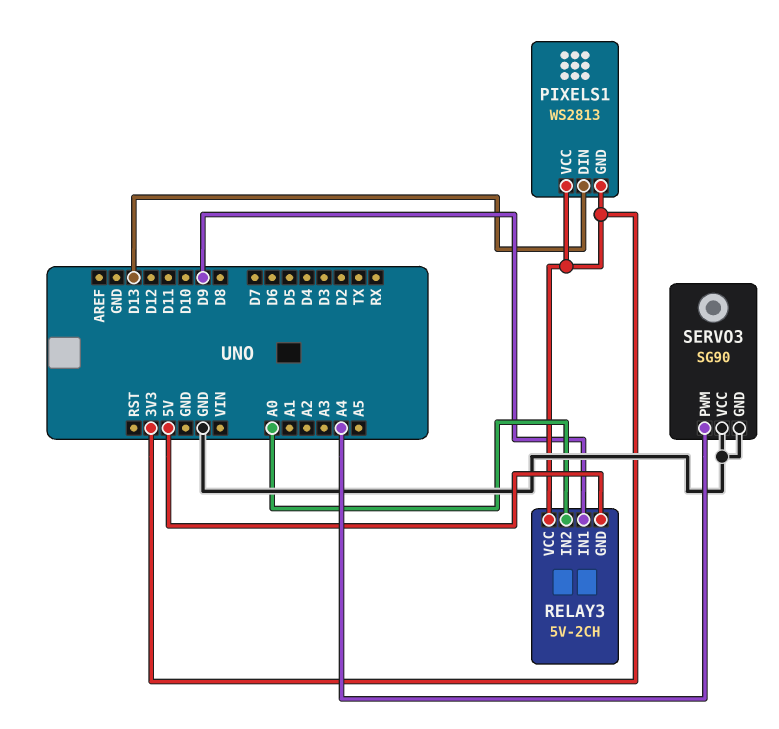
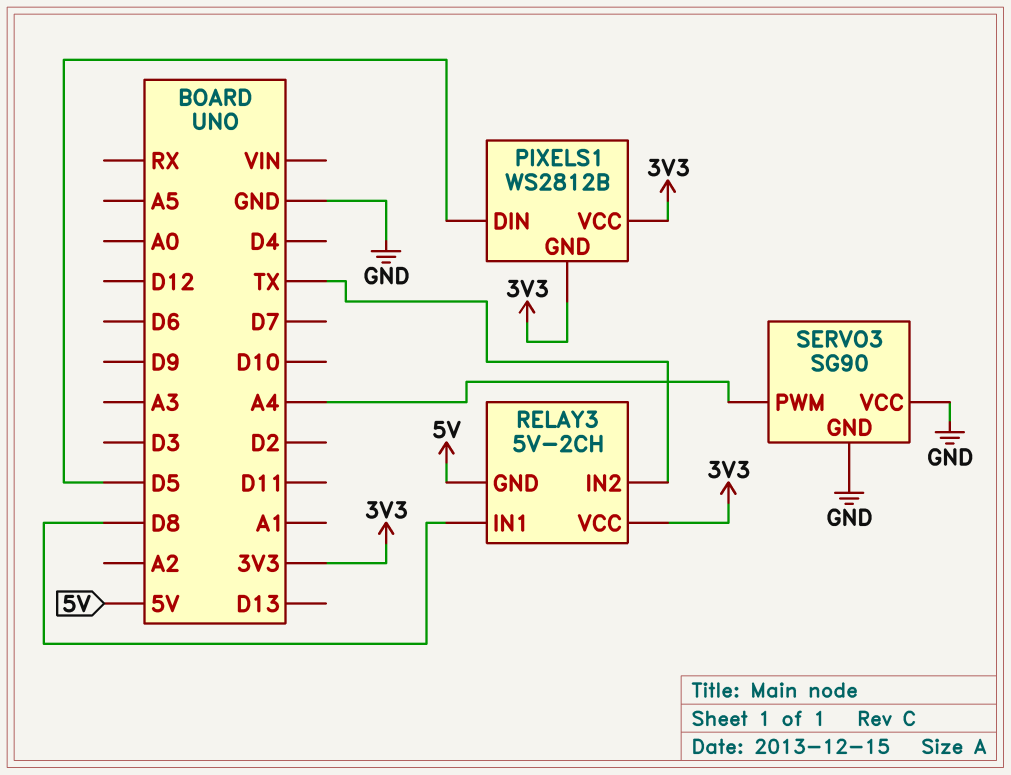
PIXELS1: WS2813 -> WS2812B
PIXELS1 pin DIN: D13 -> D5
RELAY3 pin IN1: D9 -> D8
RELAY3 pin IN2: A0 -> TX

